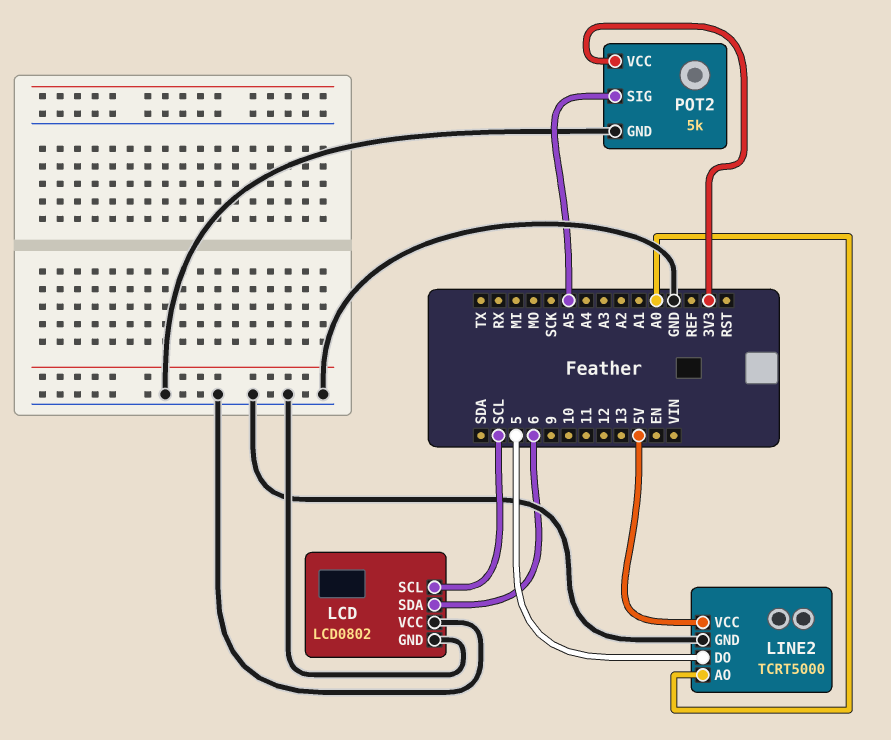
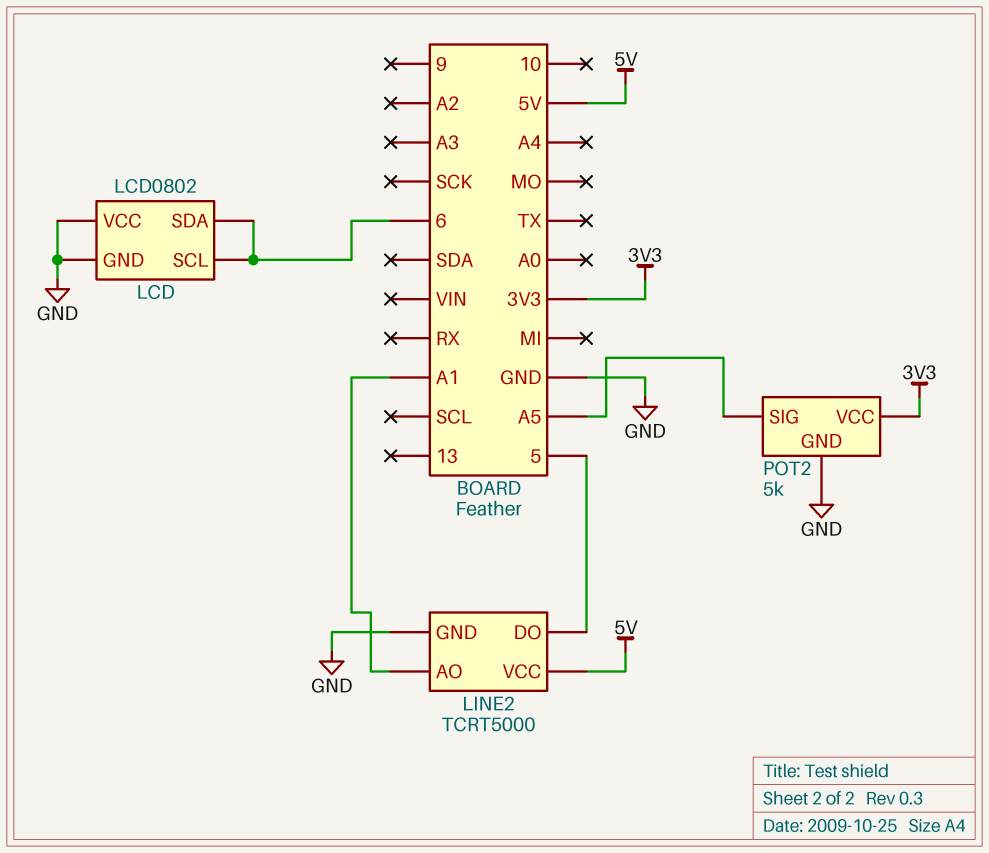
LCD pin SCL: SCL -> 6
LINE2 pin AO: A0 -> A1

